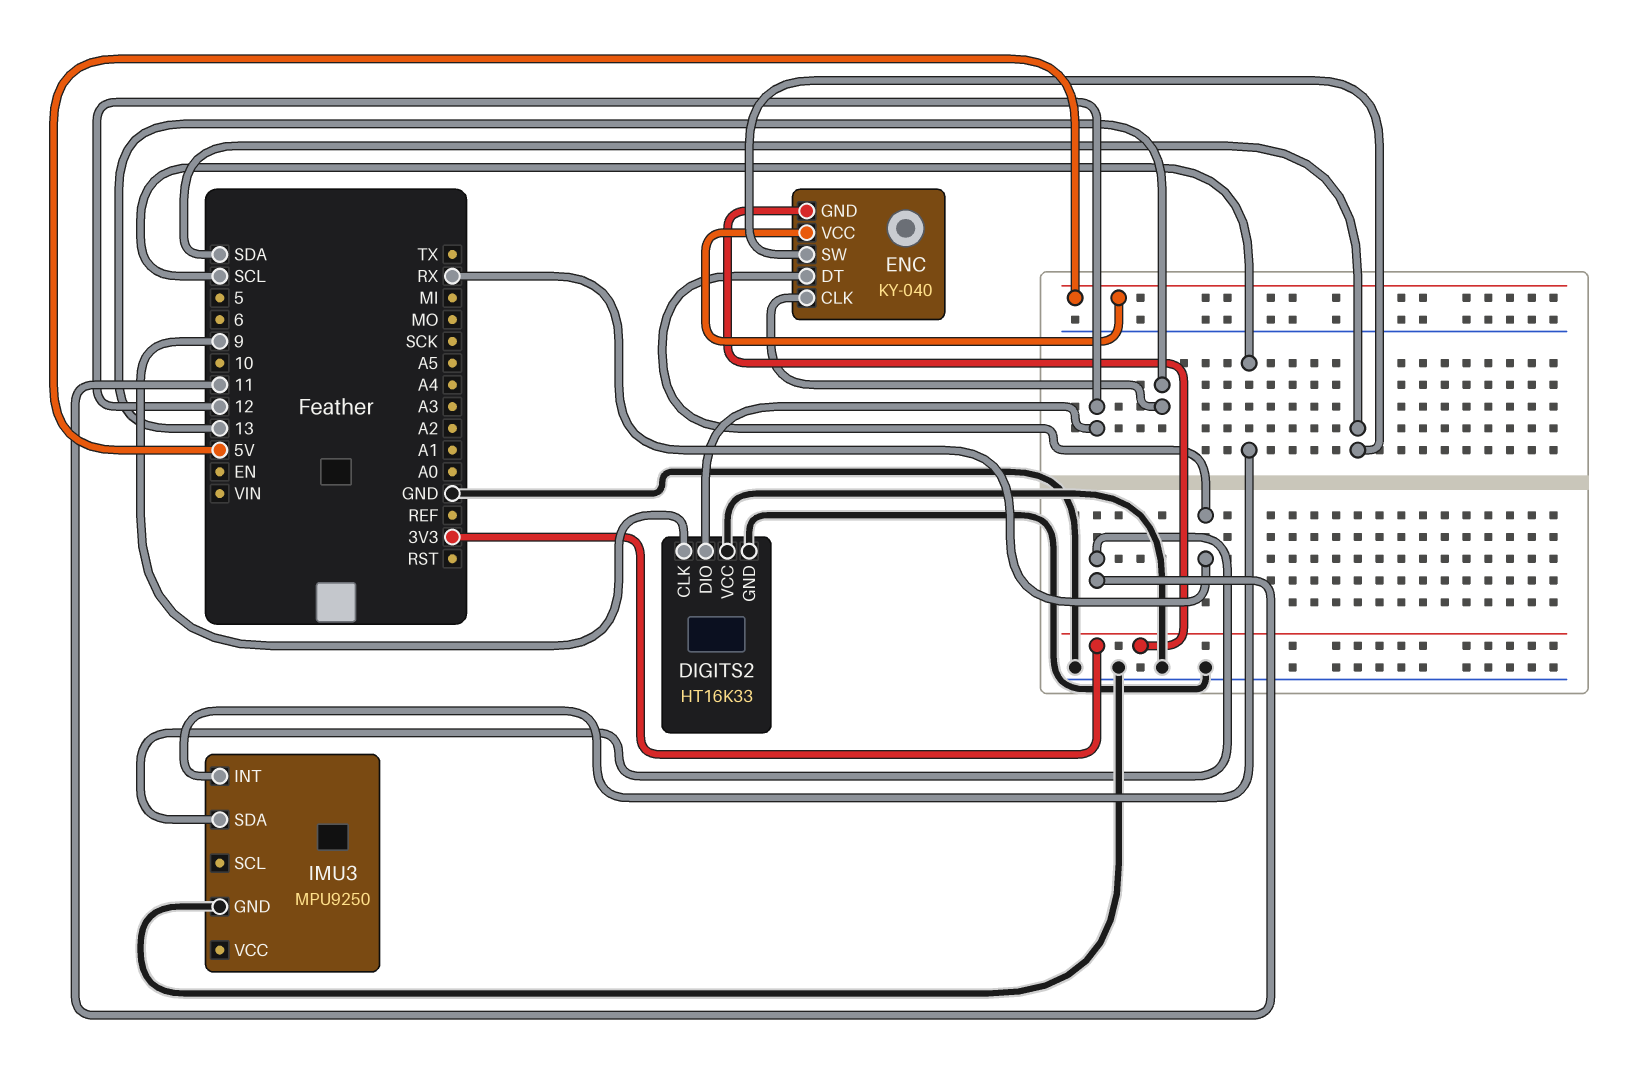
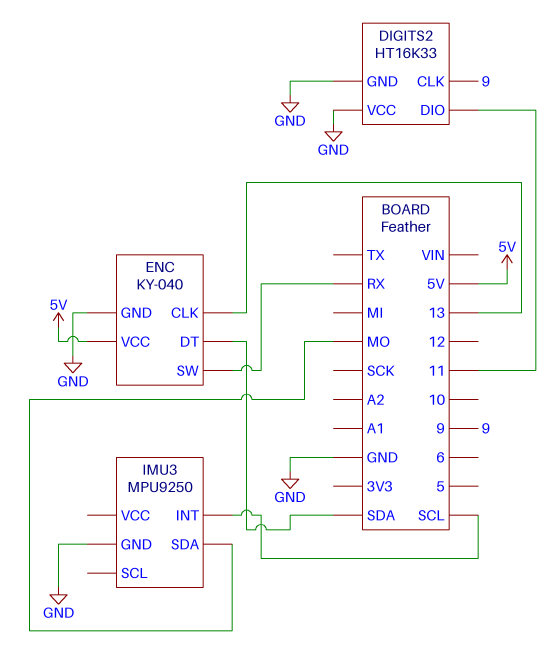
DIGITS2 pin DIO: 12 -> 11
ENC pin DT: RX -> SDA
ENC pin GND: 3V3 -> GND
ENC pin SW: SDA -> RX
IMU3 pin SDA: 11 -> MO

